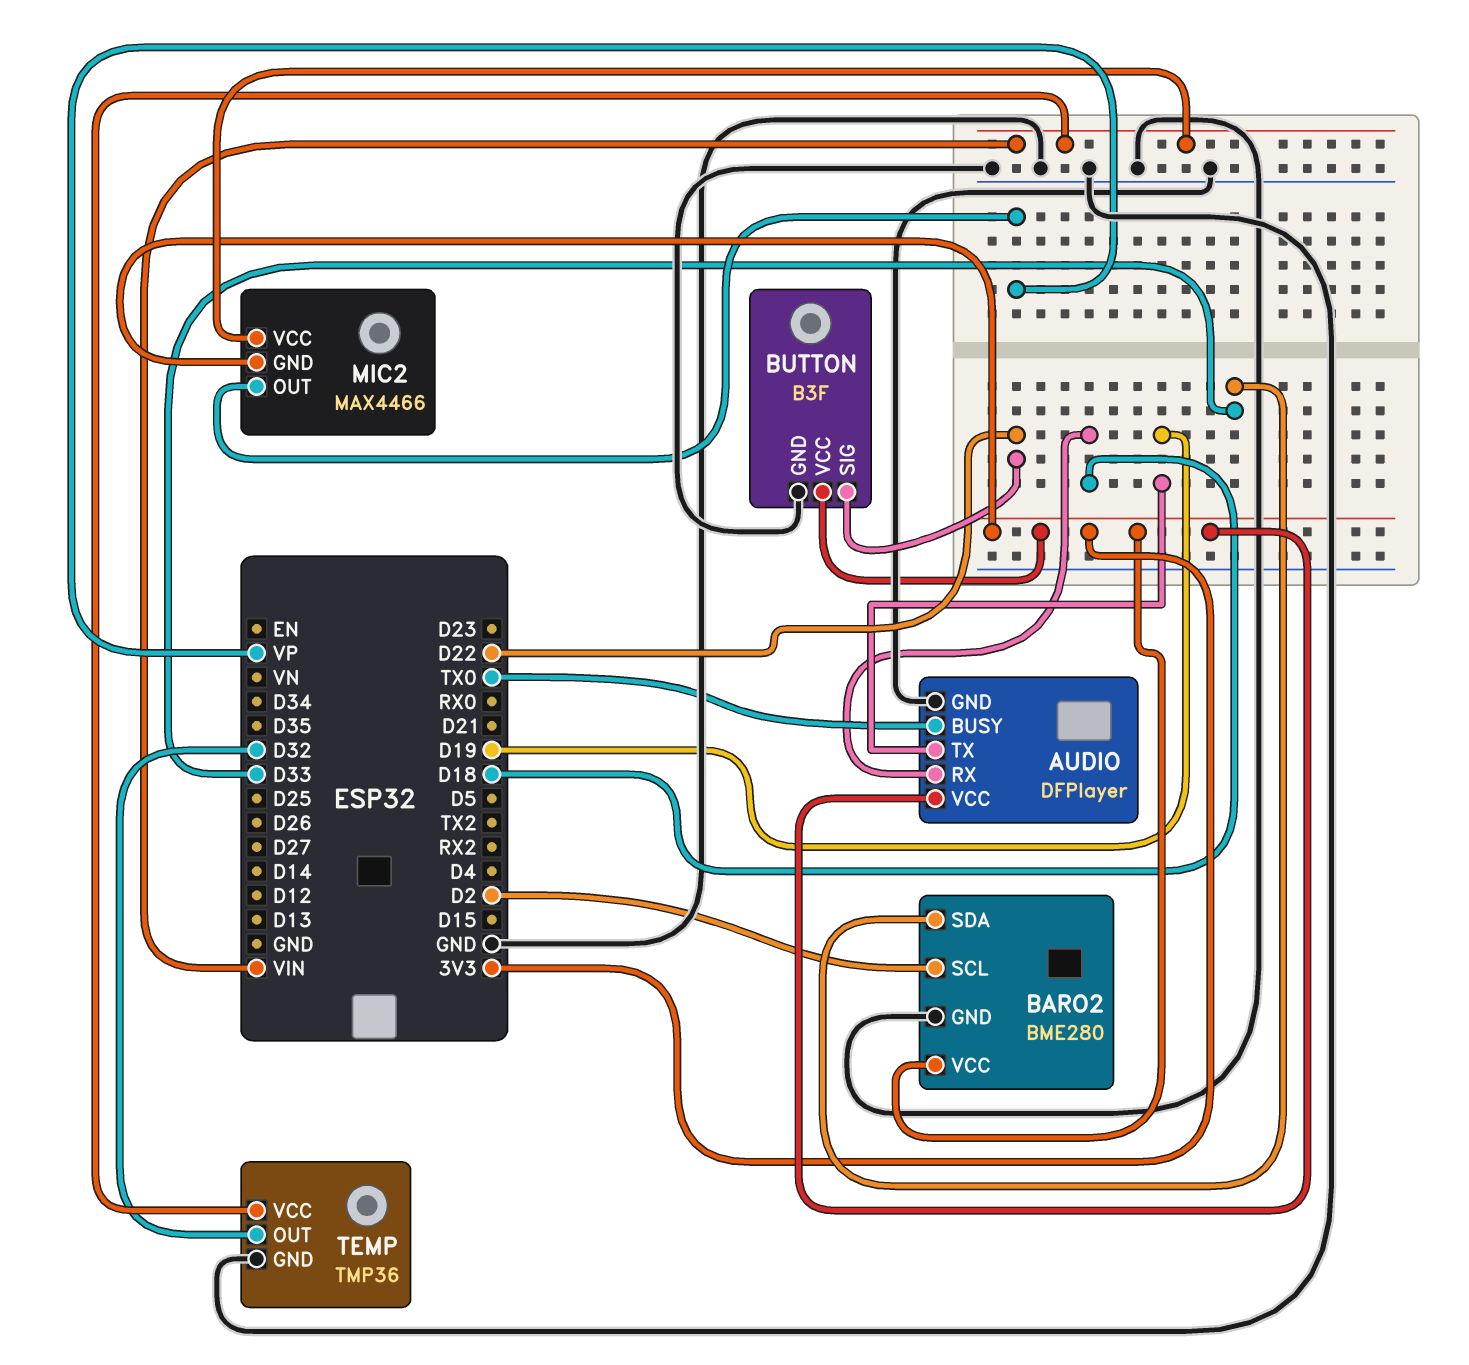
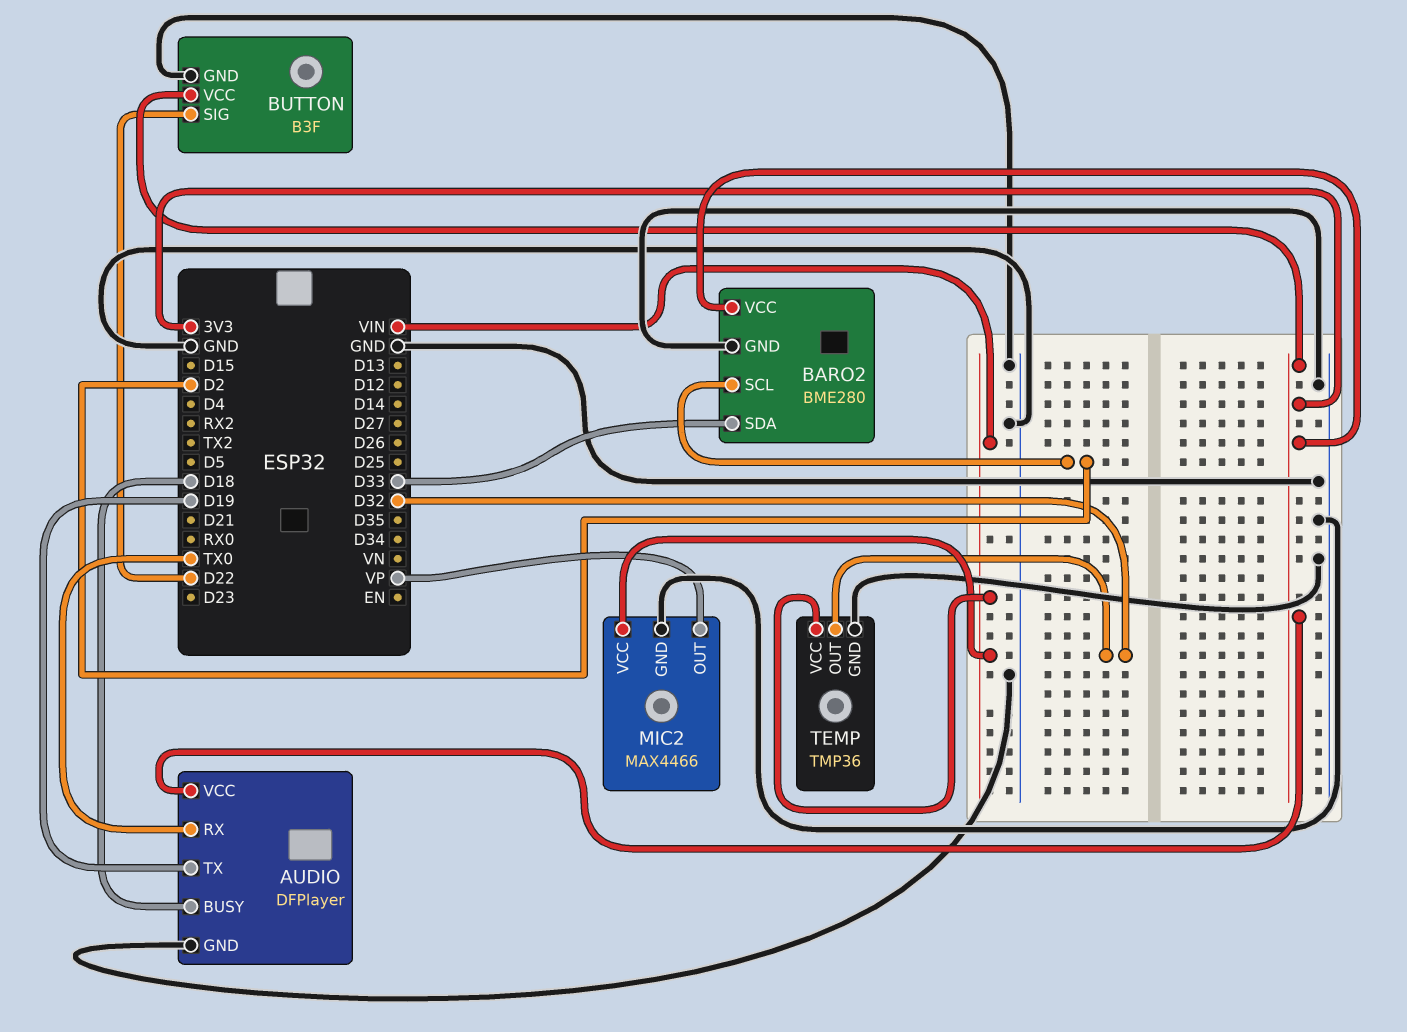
AUDIO pin BUSY: TX0 -> D18
AUDIO pin RX: D18 -> TX0
MIC2 pin GND: 3V3 -> GND

